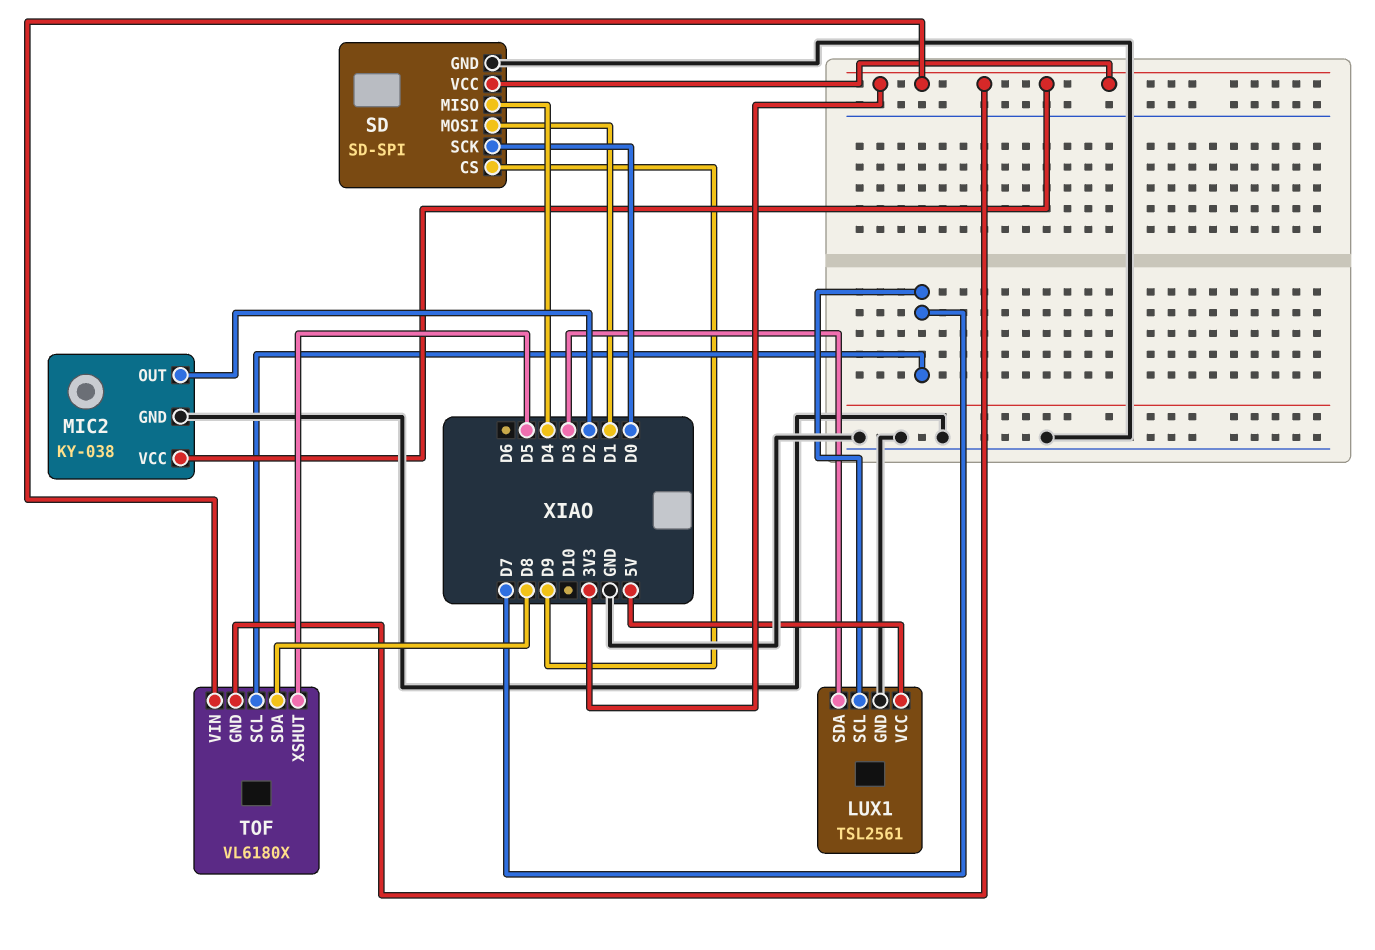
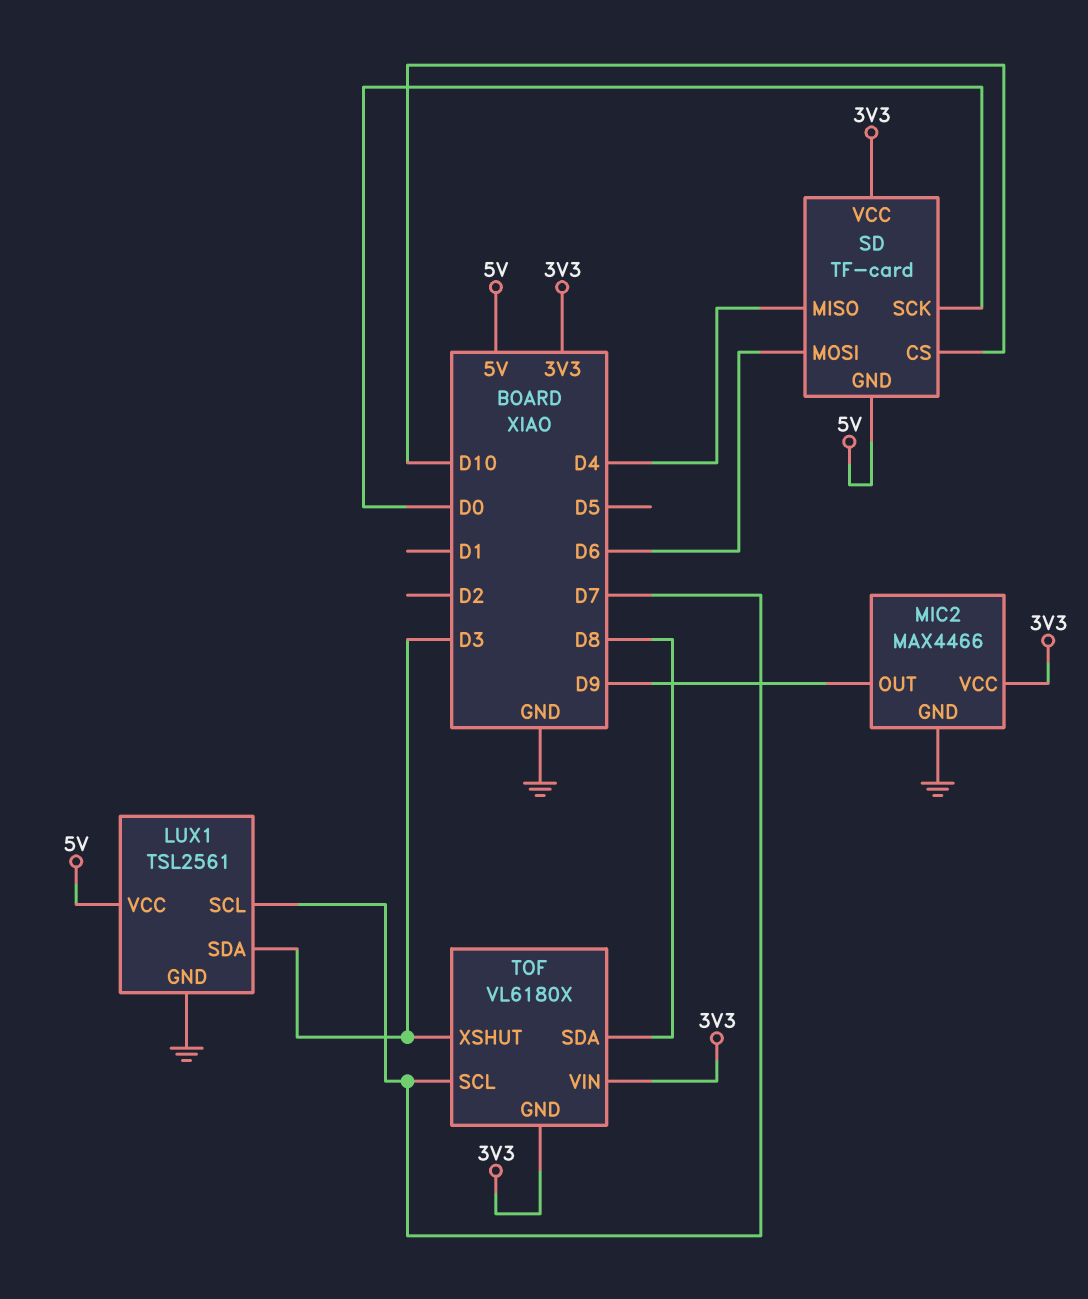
MIC2: KY-038 -> MAX4466
MIC2 pin OUT: D2 -> D9
SD: SD-SPI -> TF-card
SD pin CS: D9 -> D10
SD pin GND: GND -> 5V
SD pin MOSI: D1 -> D6
TOF pin XSHUT: D5 -> D3

